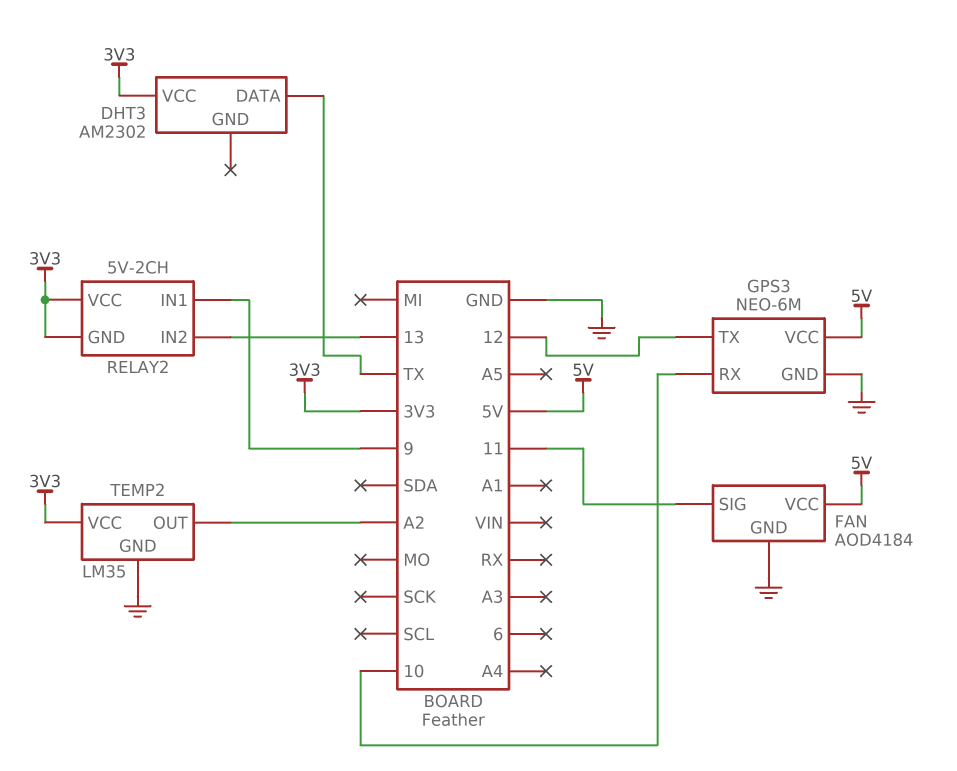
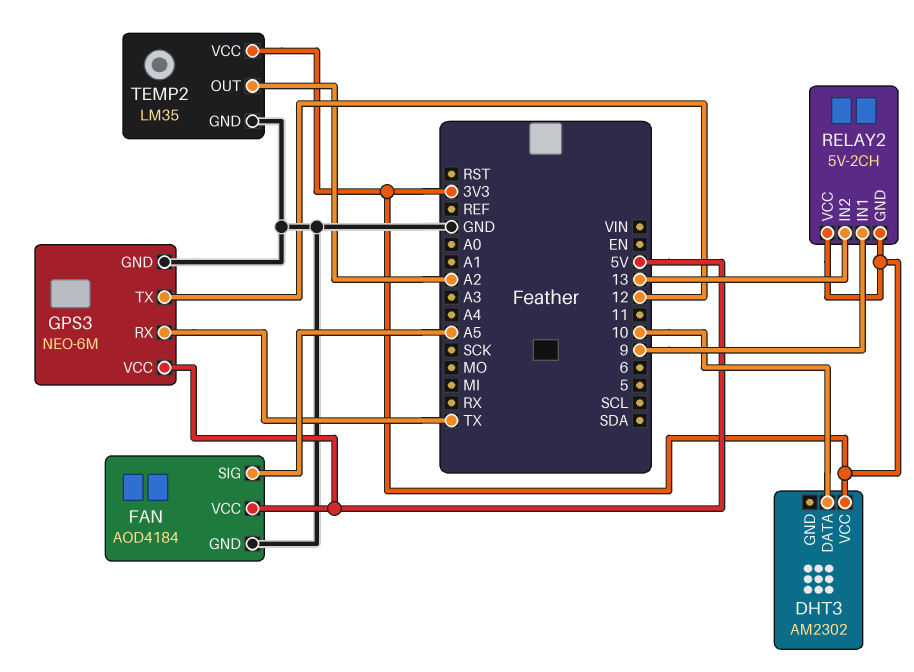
DHT3 pin DATA: TX -> 10
FAN pin SIG: 11 -> A5
GPS3 pin RX: 10 -> TX

